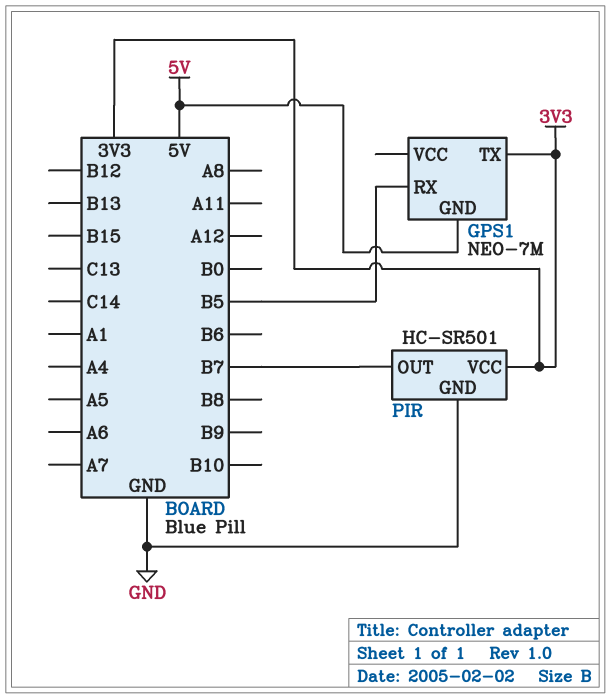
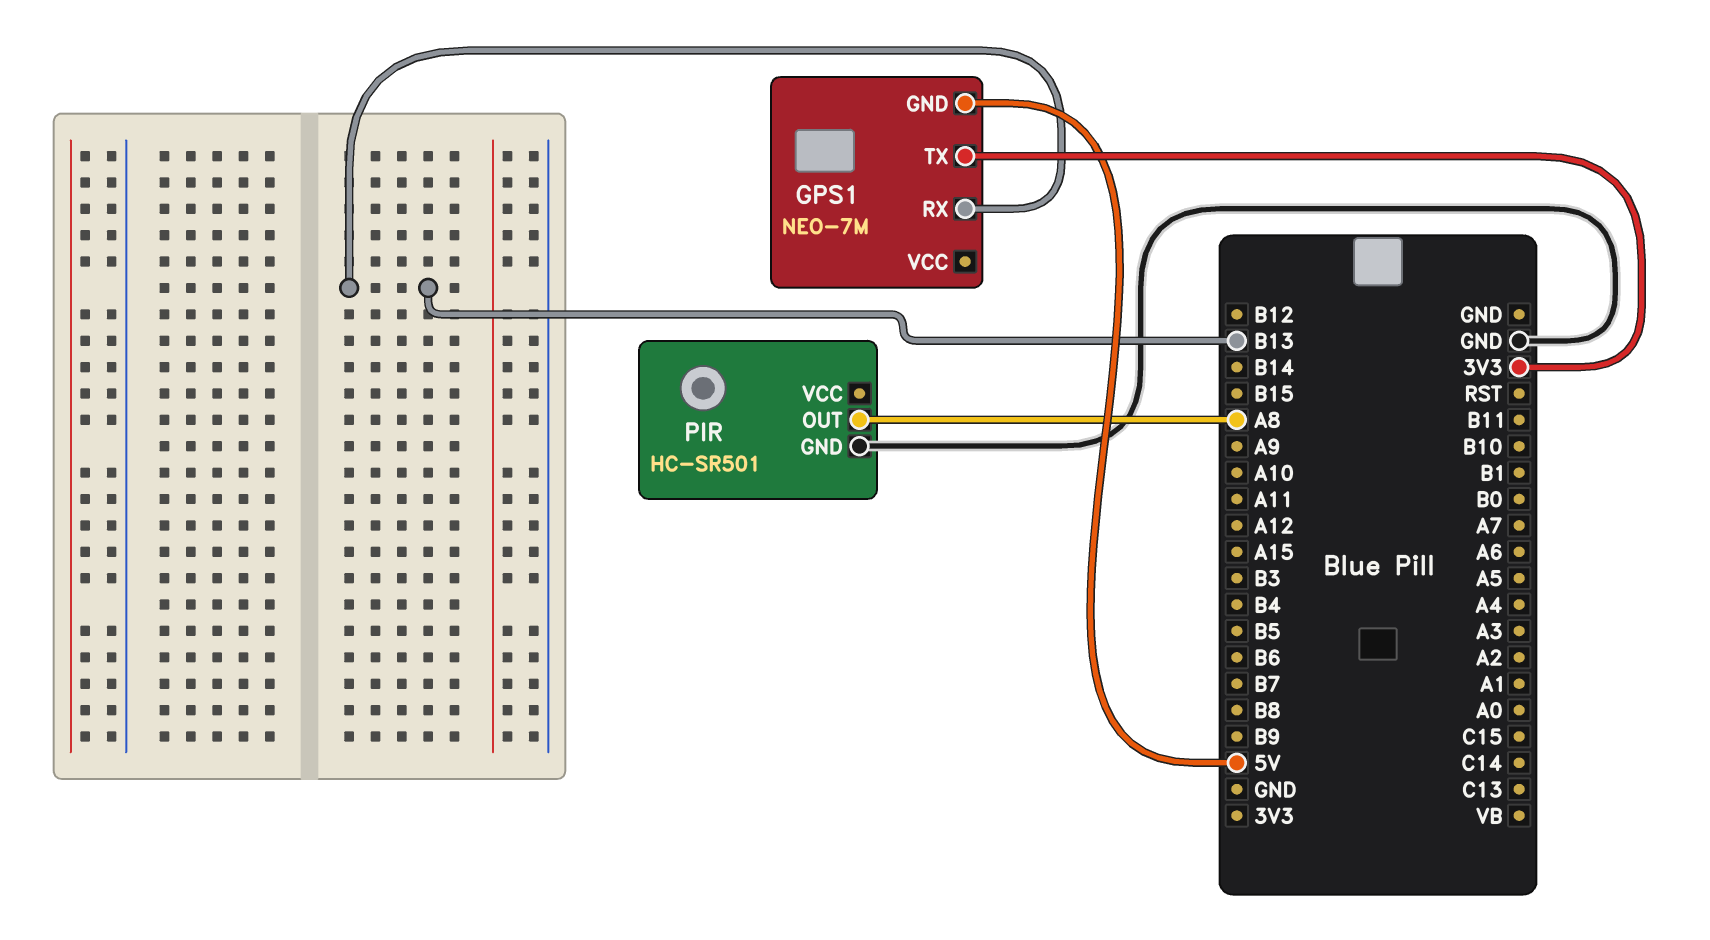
GPS1 pin RX: B5 -> B13
PIR pin OUT: B7 -> A8
PIR pin VCC: 3V3 -> none

